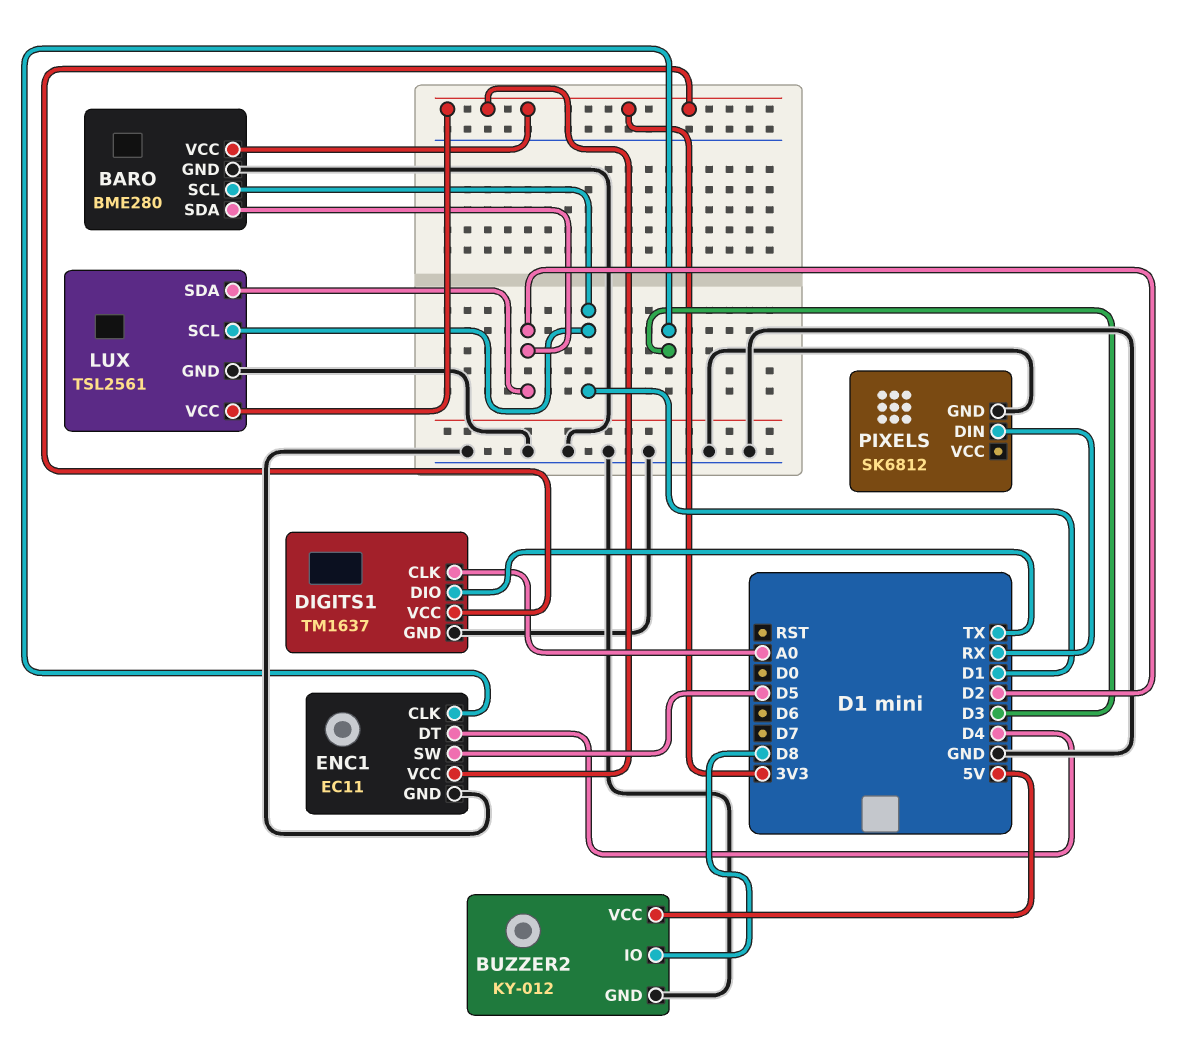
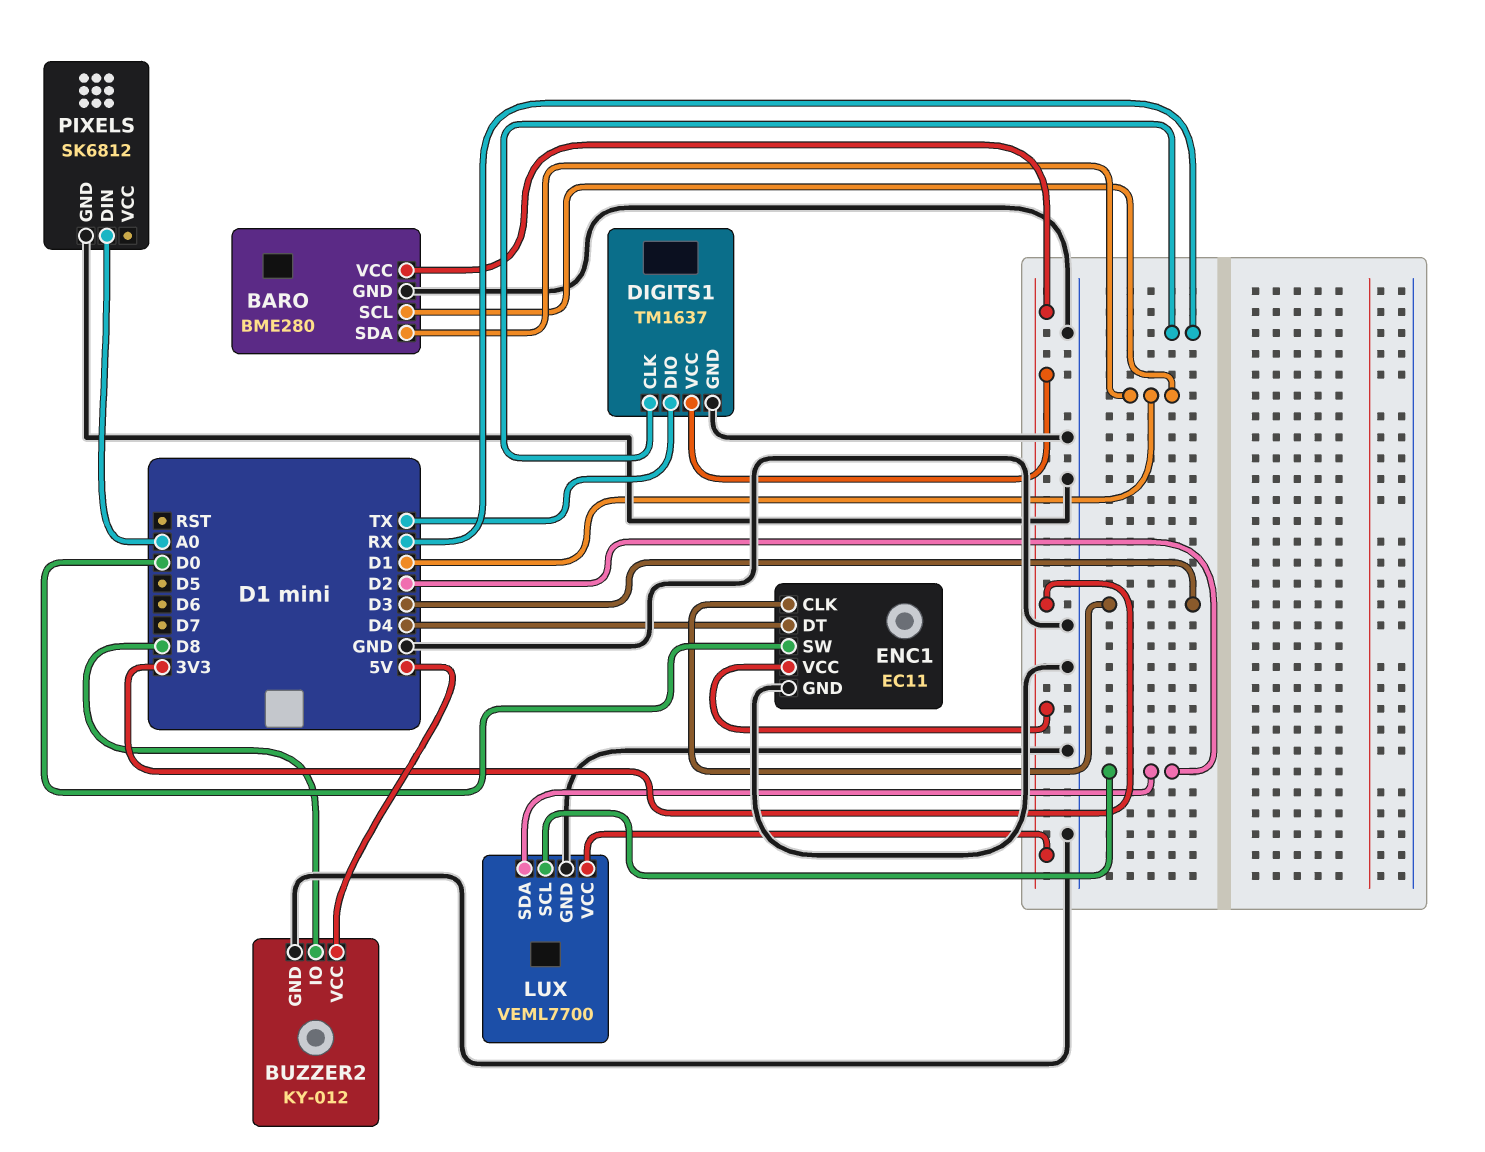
BARO pin SDA: D2 -> D1
DIGITS1 pin CLK: A0 -> RX
ENC1 pin SW: D5 -> D0
LUX: TSL2561 -> VEML7700
LUX pin SCL: D1 -> D2
PIXELS pin DIN: RX -> A0

